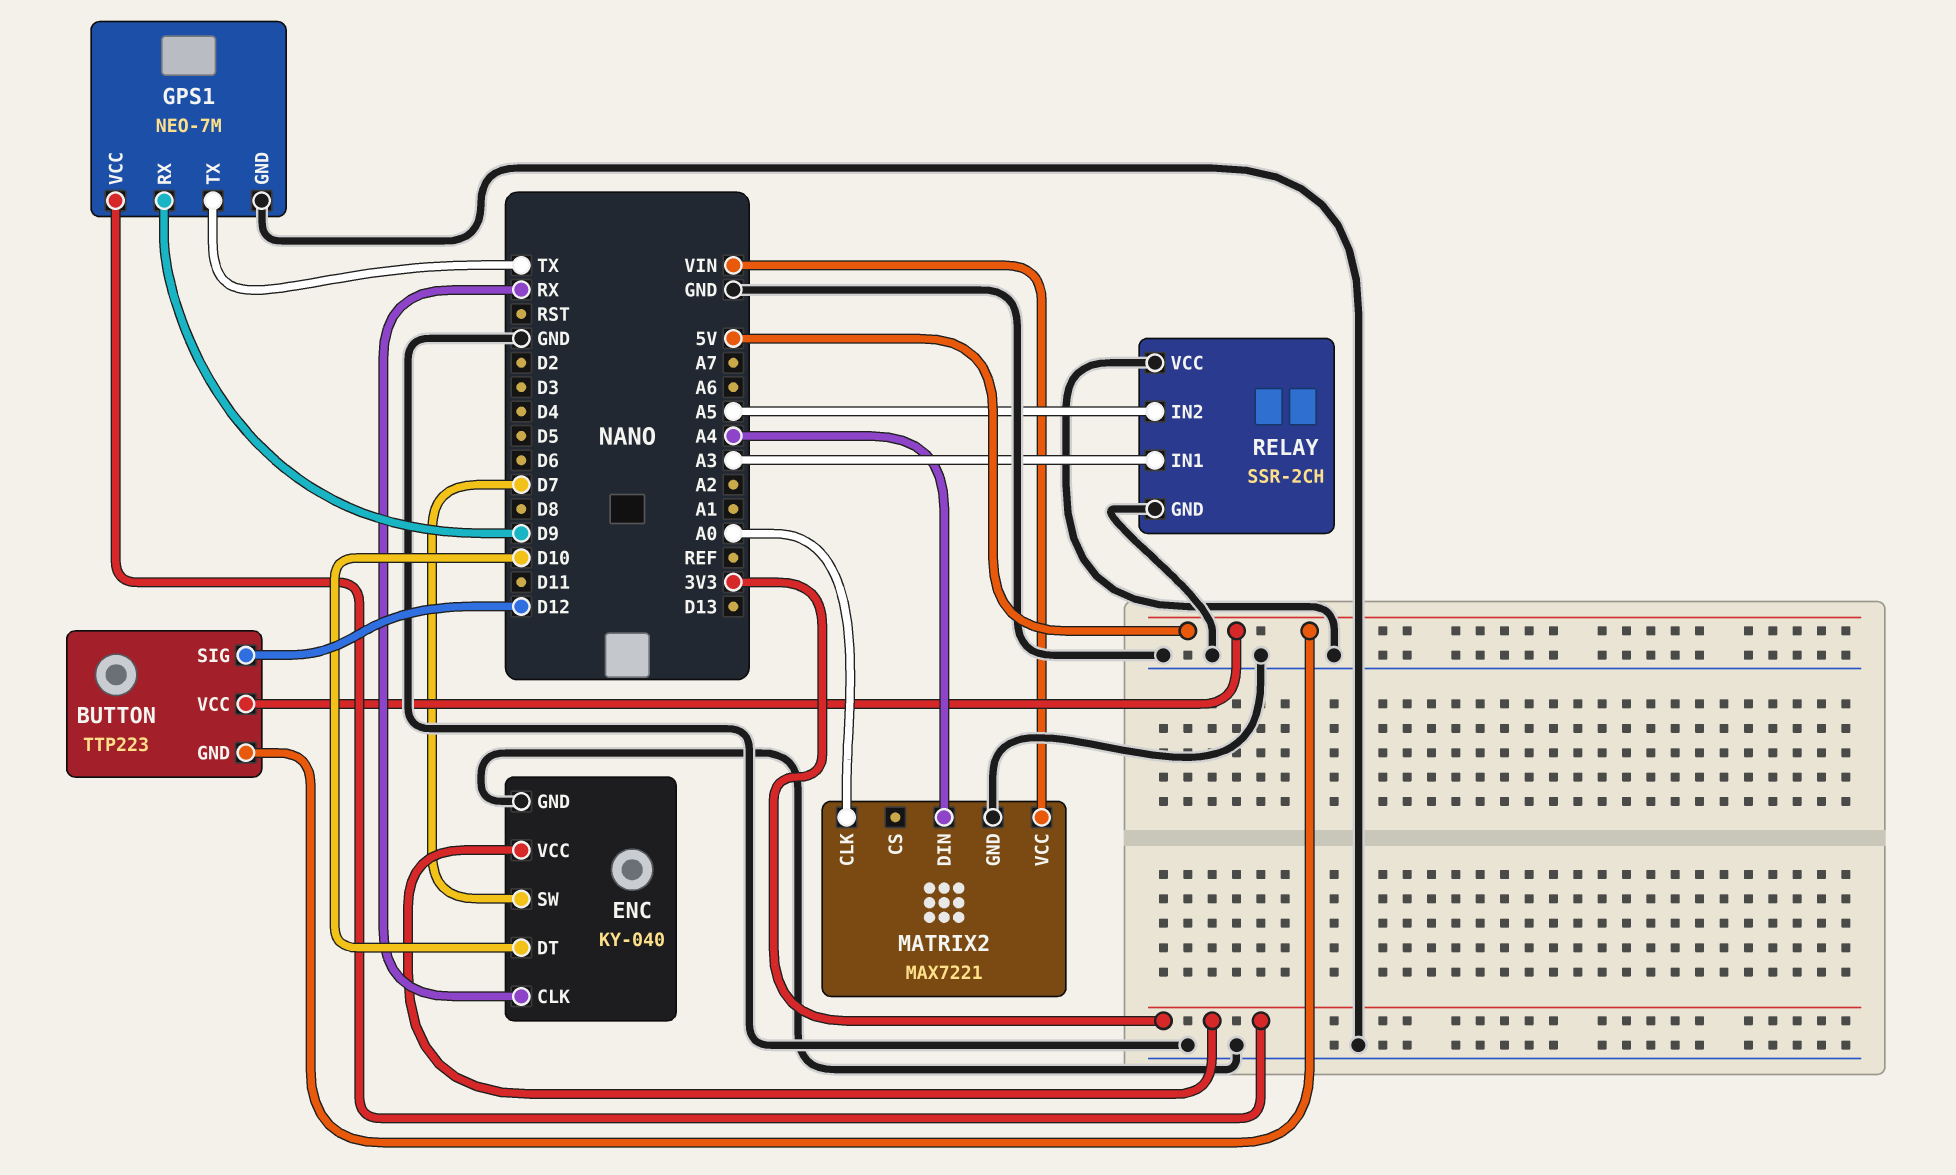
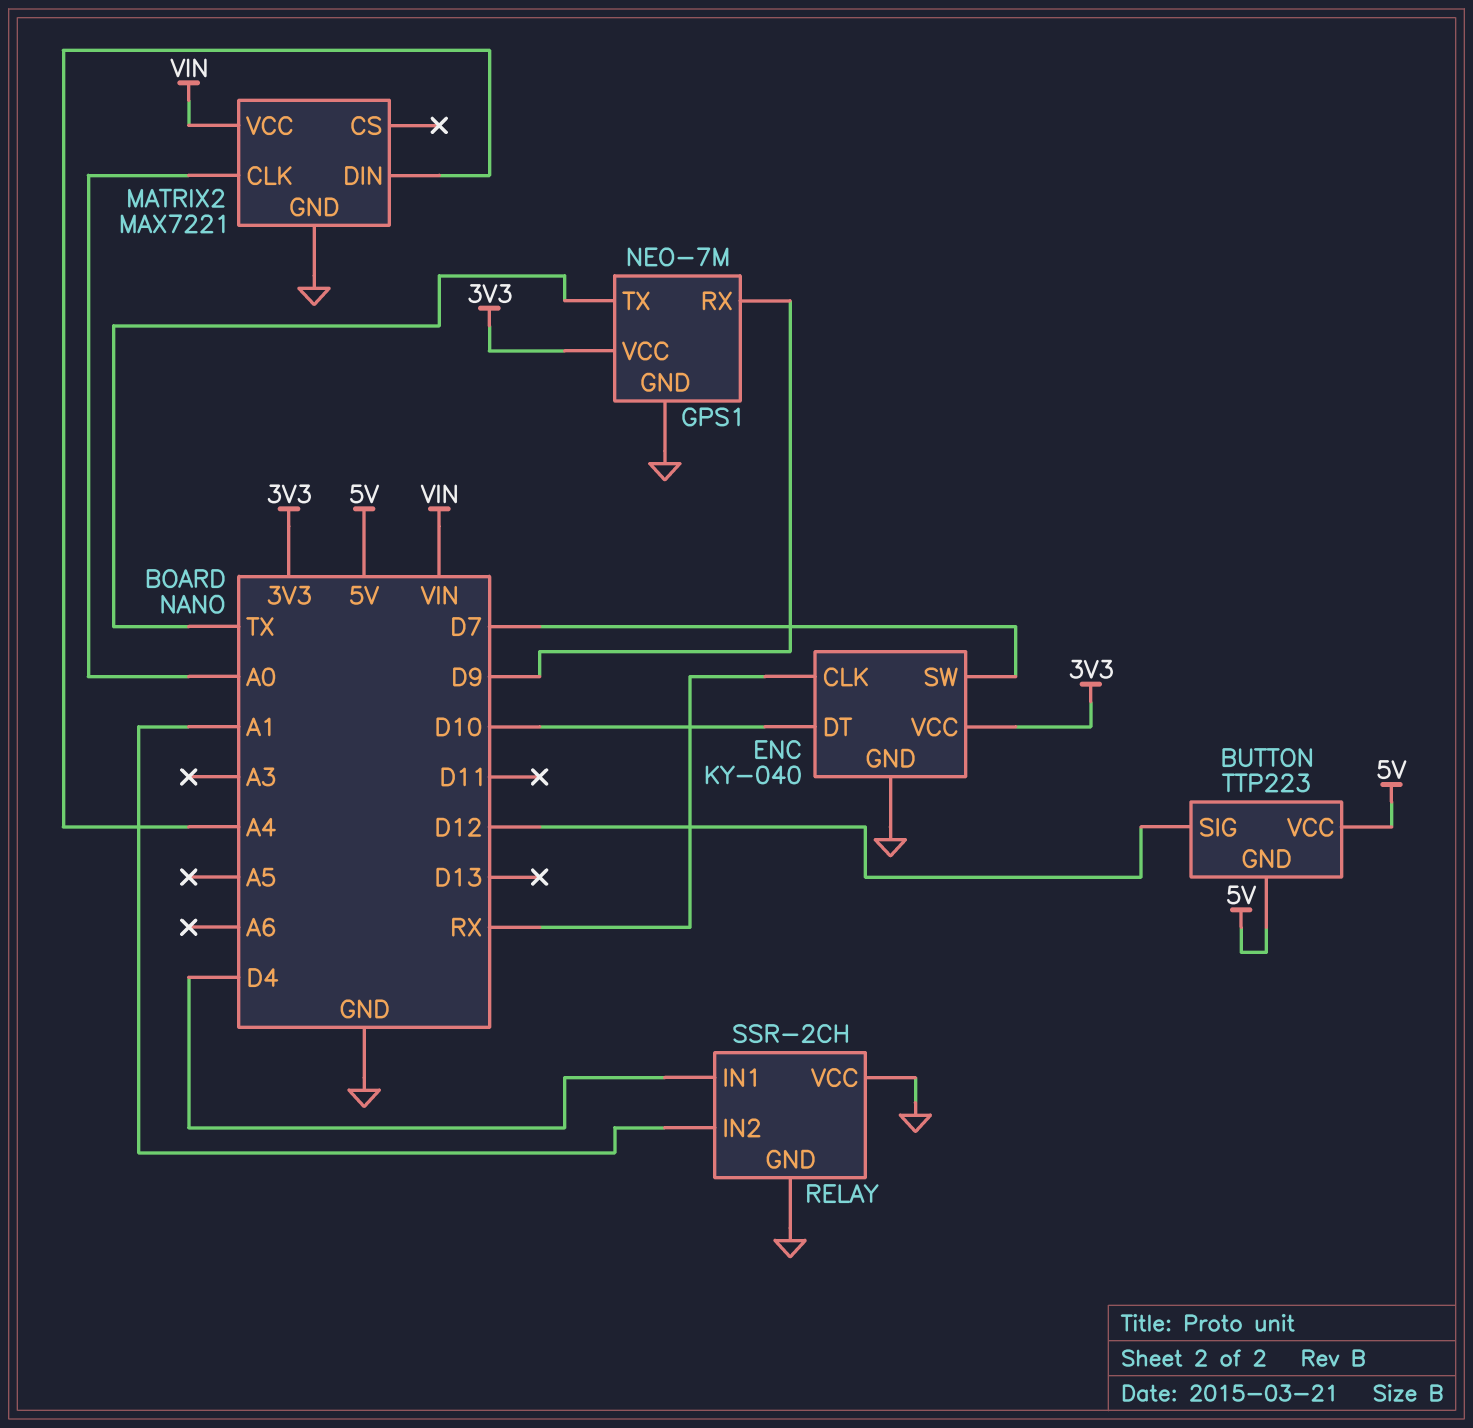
RELAY pin IN1: A3 -> D4
RELAY pin IN2: A5 -> A1

